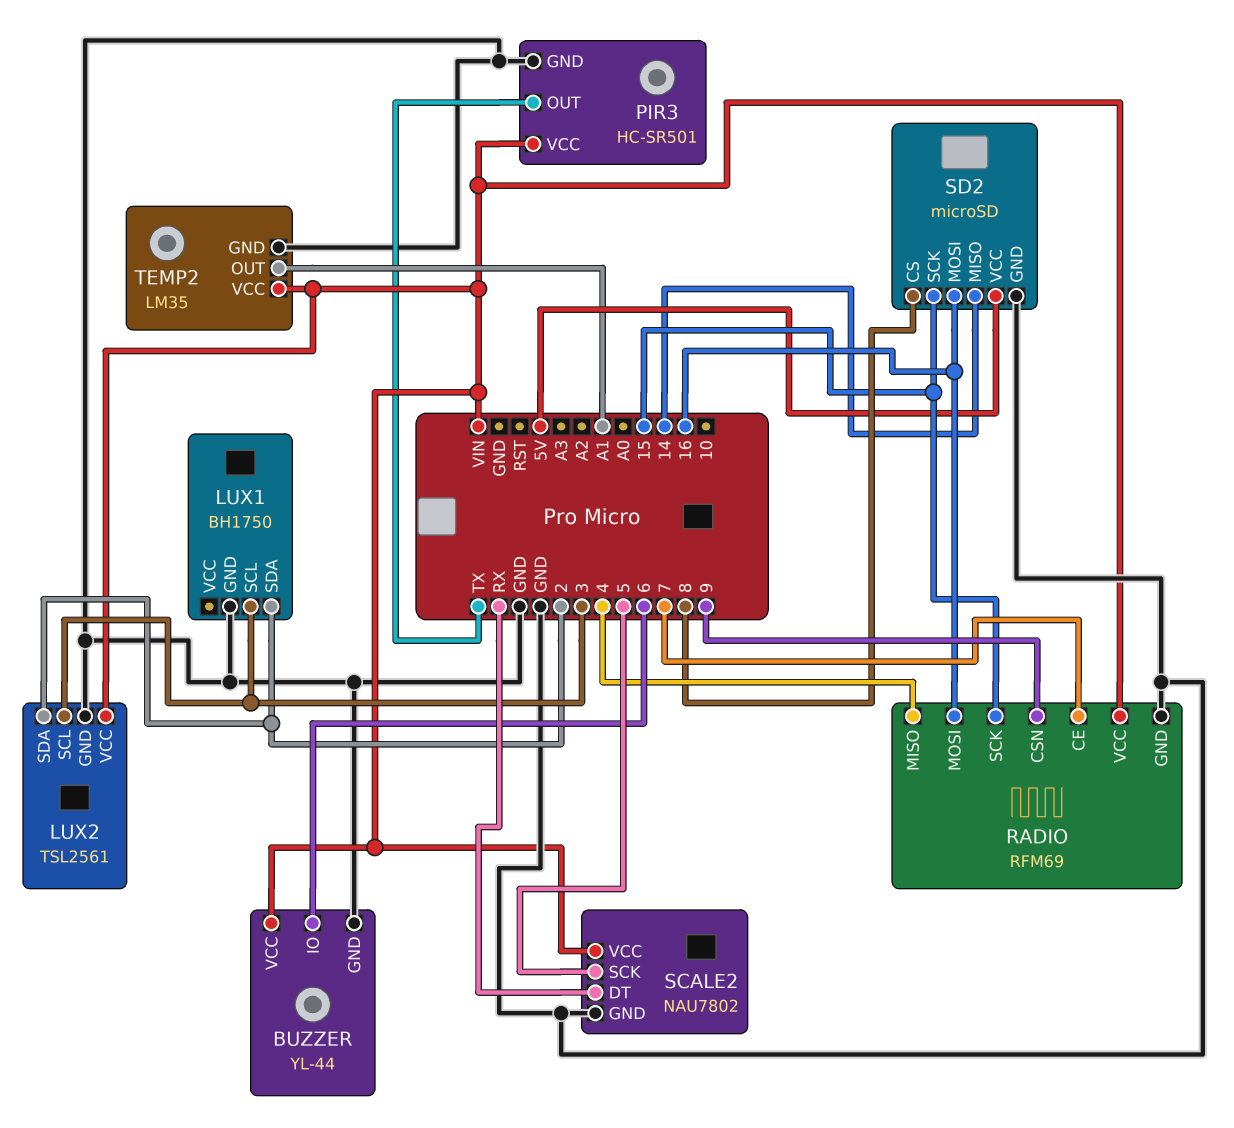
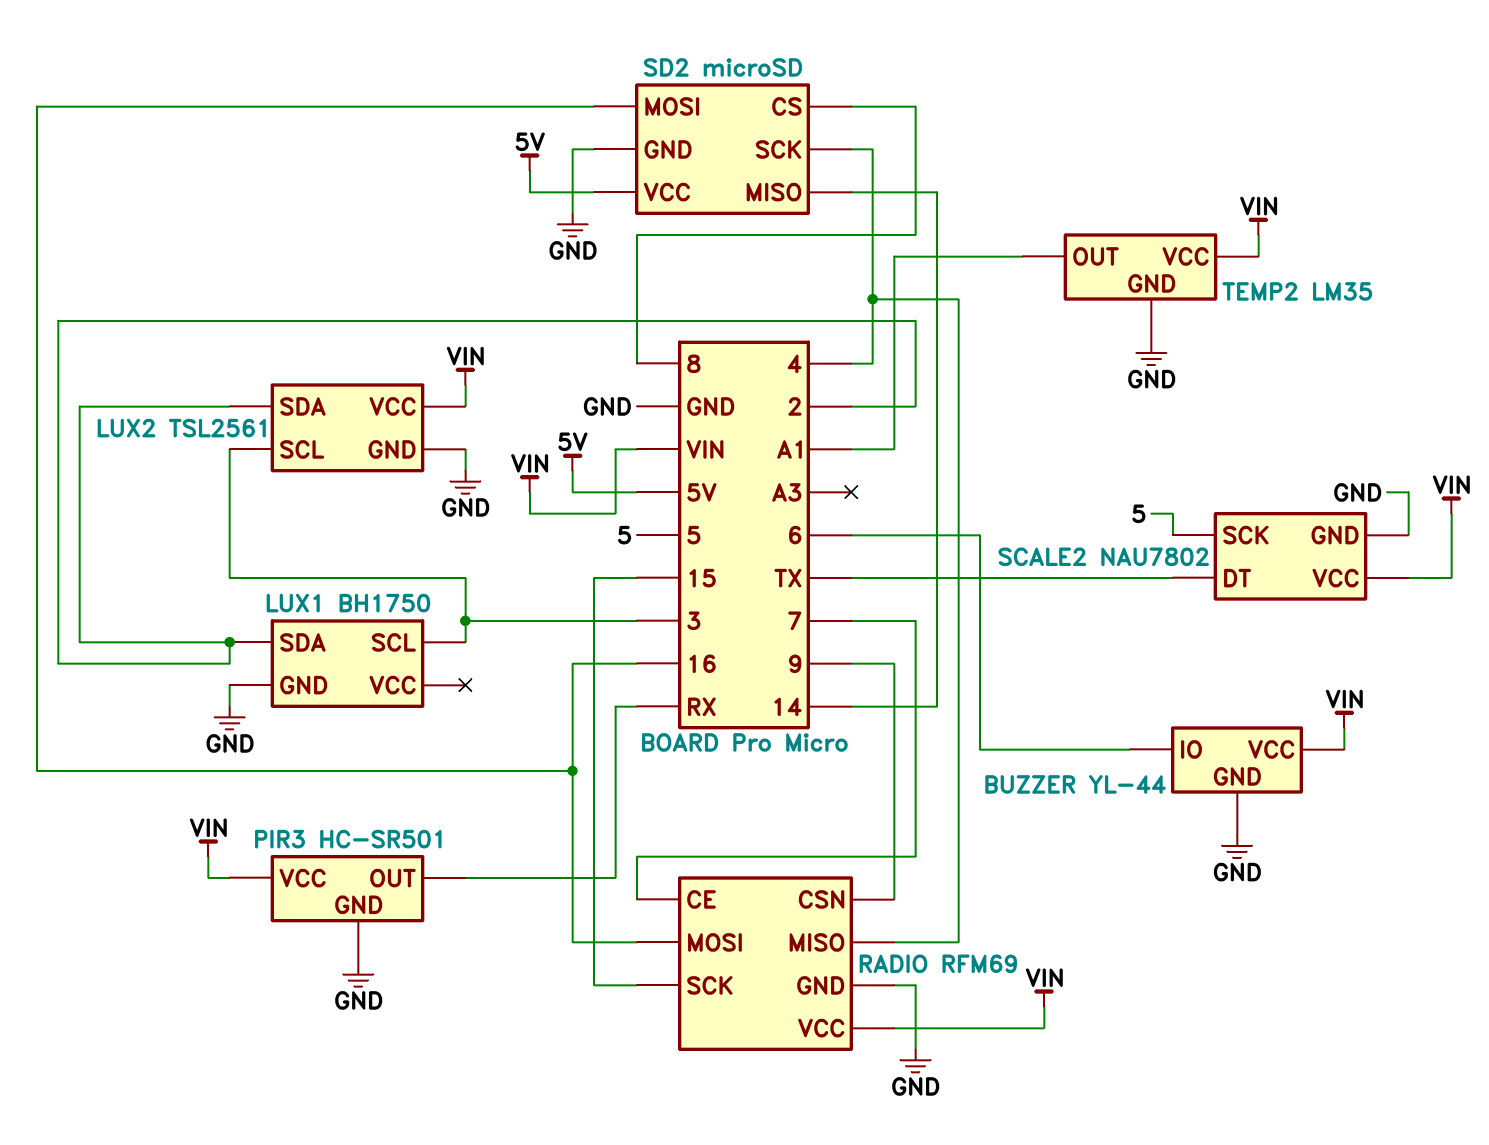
PIR3 pin OUT: TX -> RX
SCALE2 pin DT: RX -> TX
SD2 pin SCK: 15 -> 4

